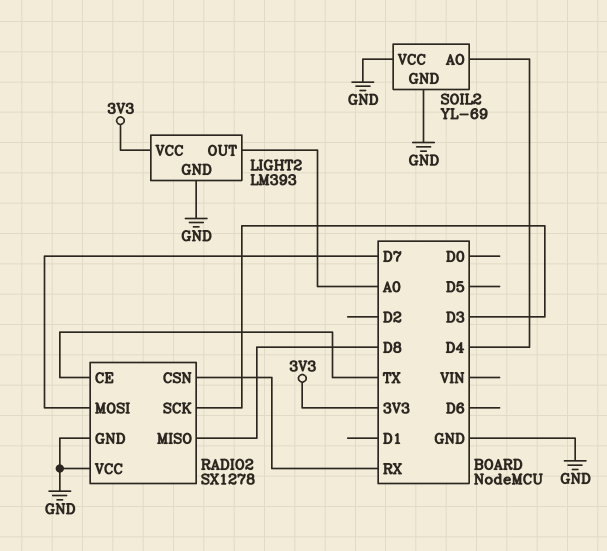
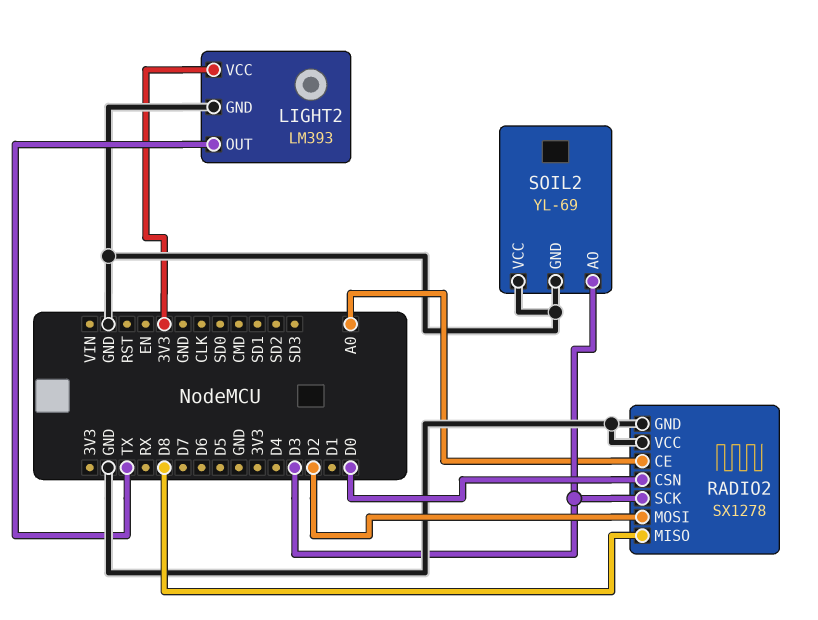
LIGHT2 pin OUT: A0 -> TX
RADIO2 pin CE: TX -> A0
RADIO2 pin CSN: RX -> D0
RADIO2 pin MOSI: D7 -> D2
SOIL2 pin AO: D4 -> D3

